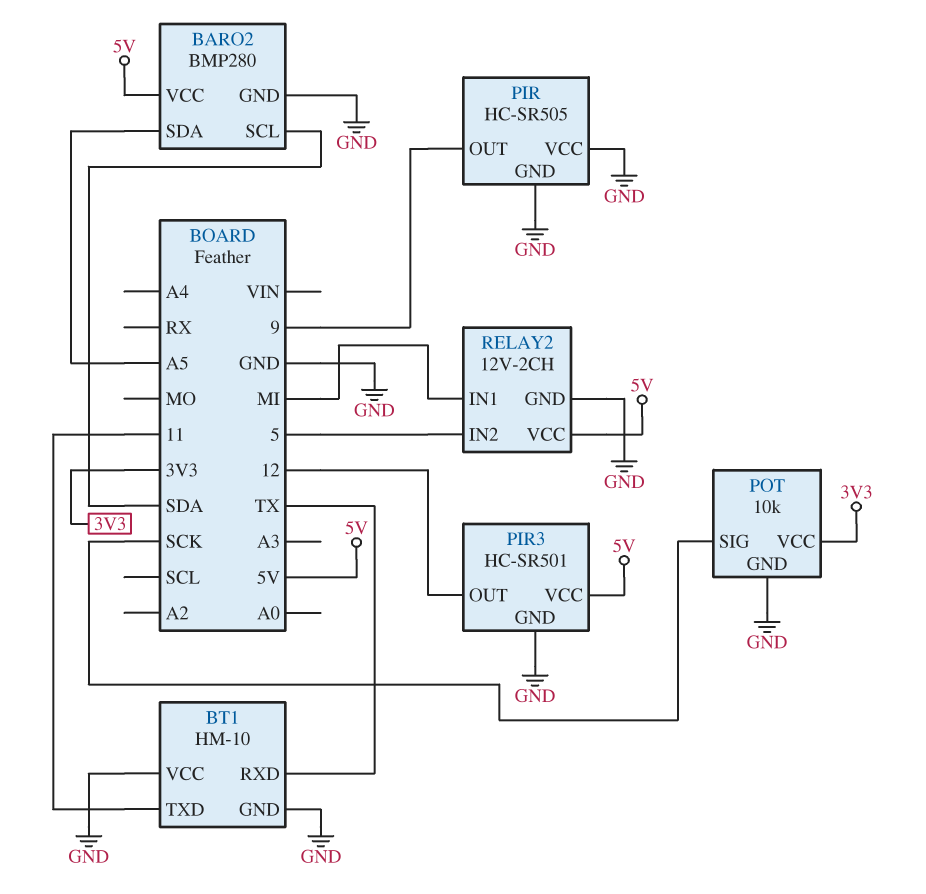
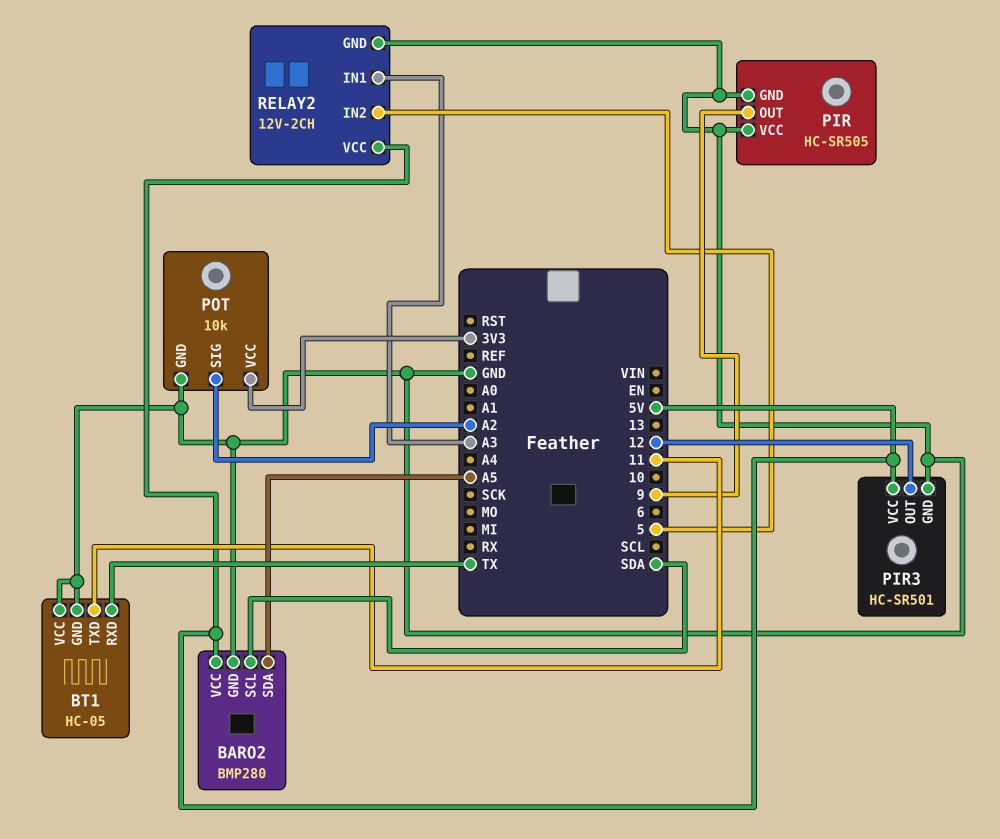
BT1: HM-10 -> HC-05
POT pin SIG: SCK -> A2
RELAY2 pin IN1: MI -> A3

